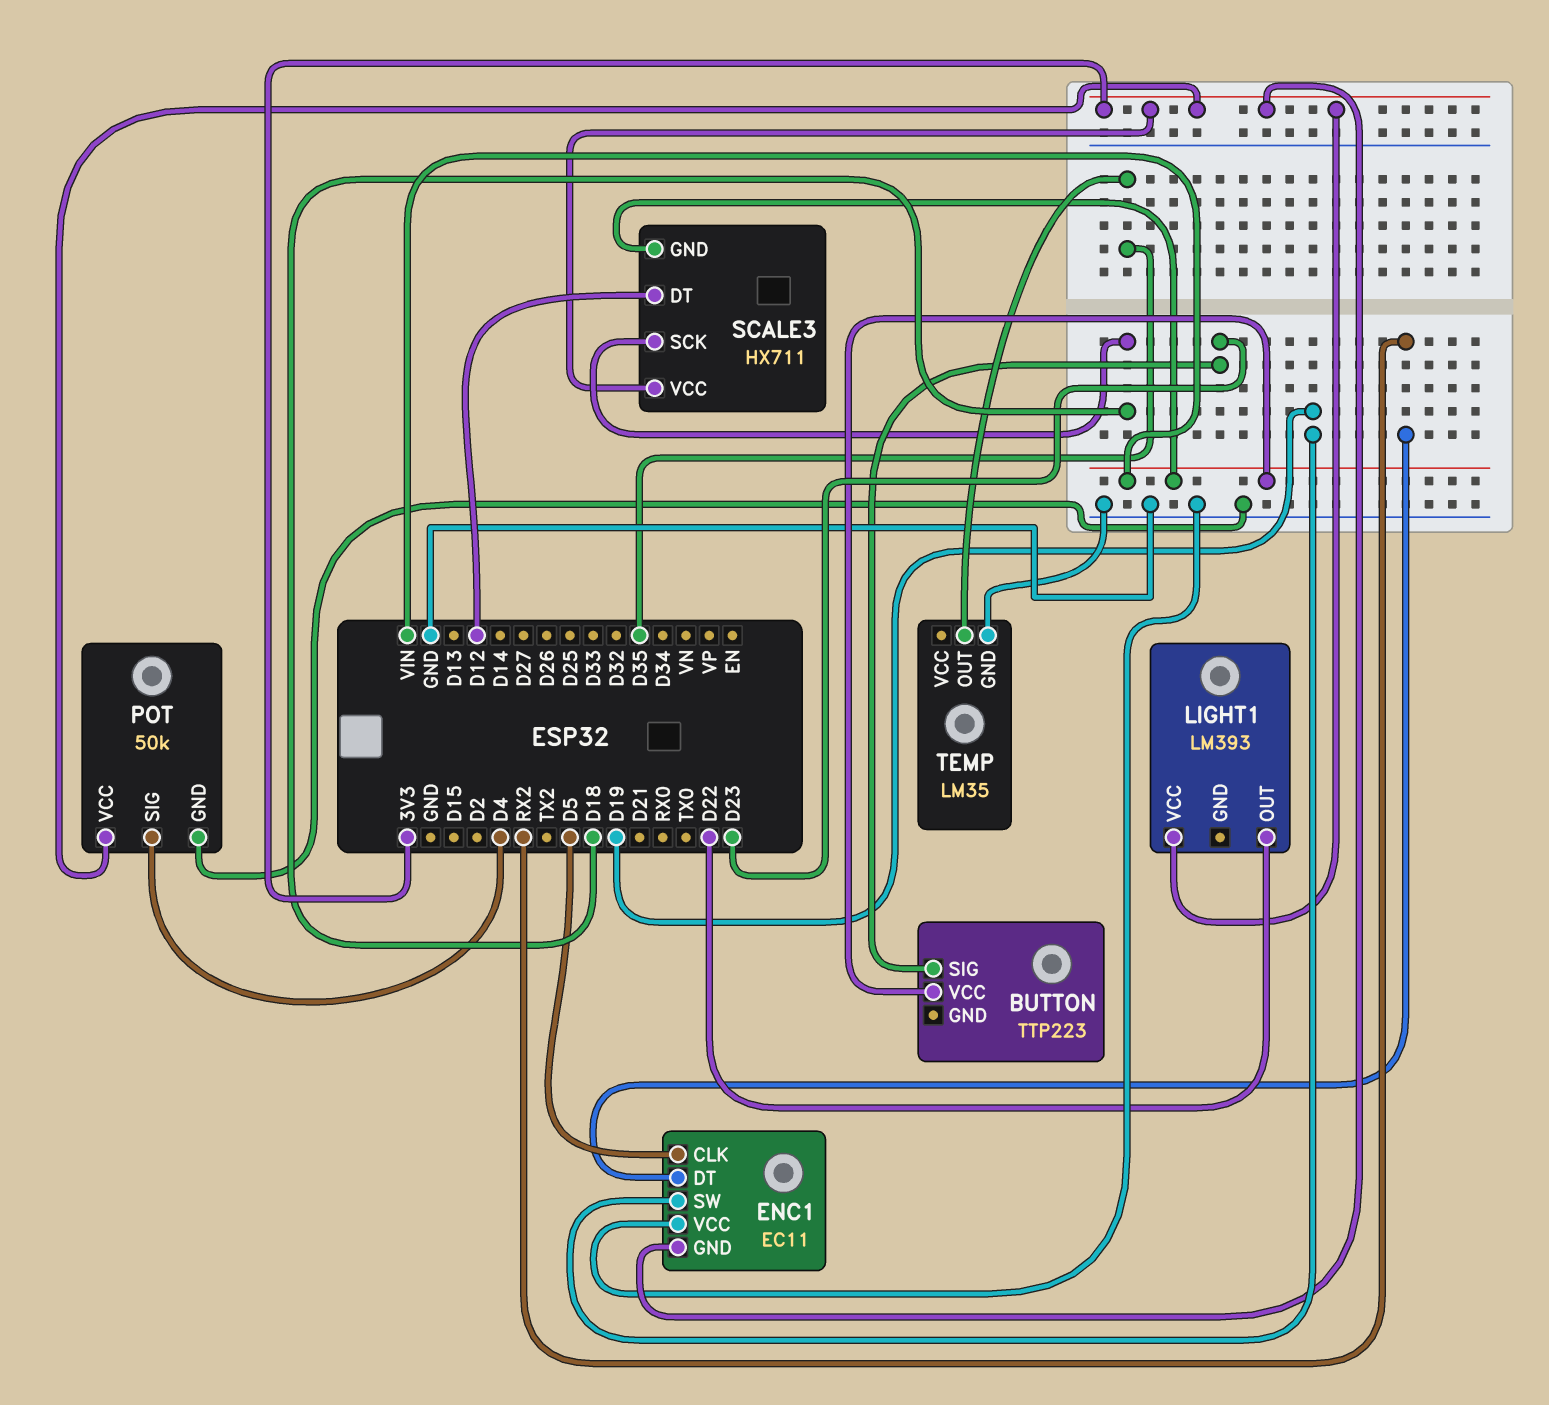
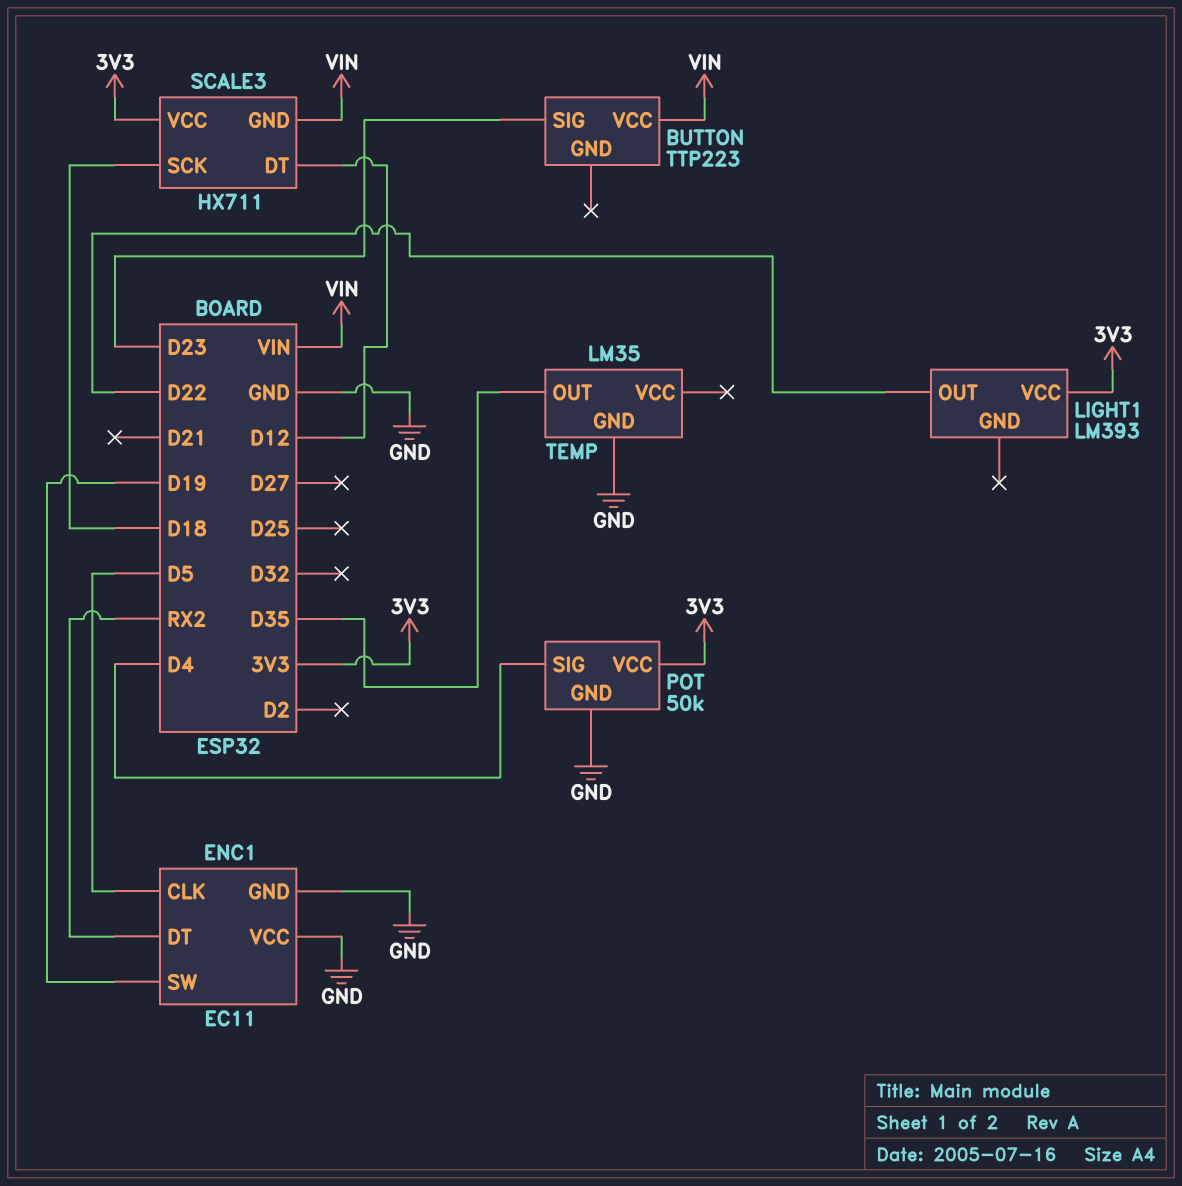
ENC1 pin GND: 3V3 -> GND

